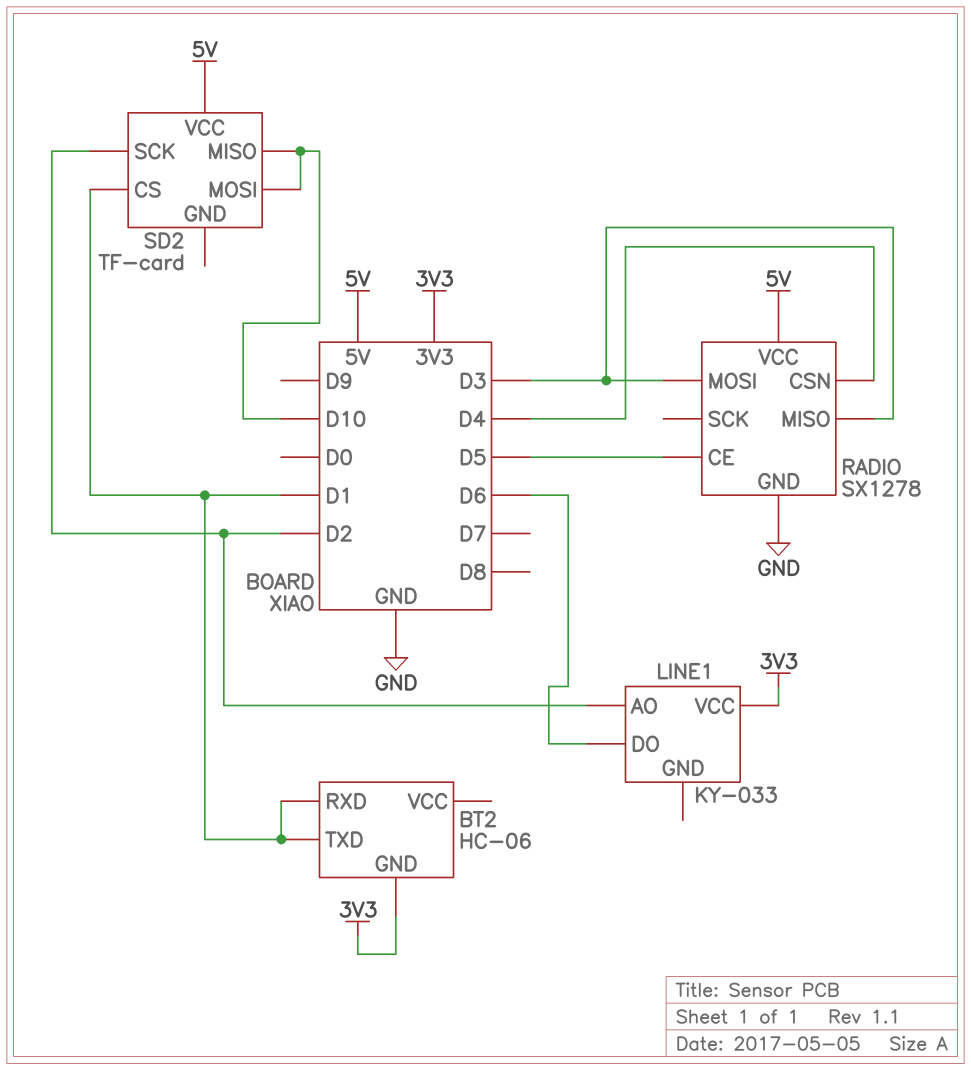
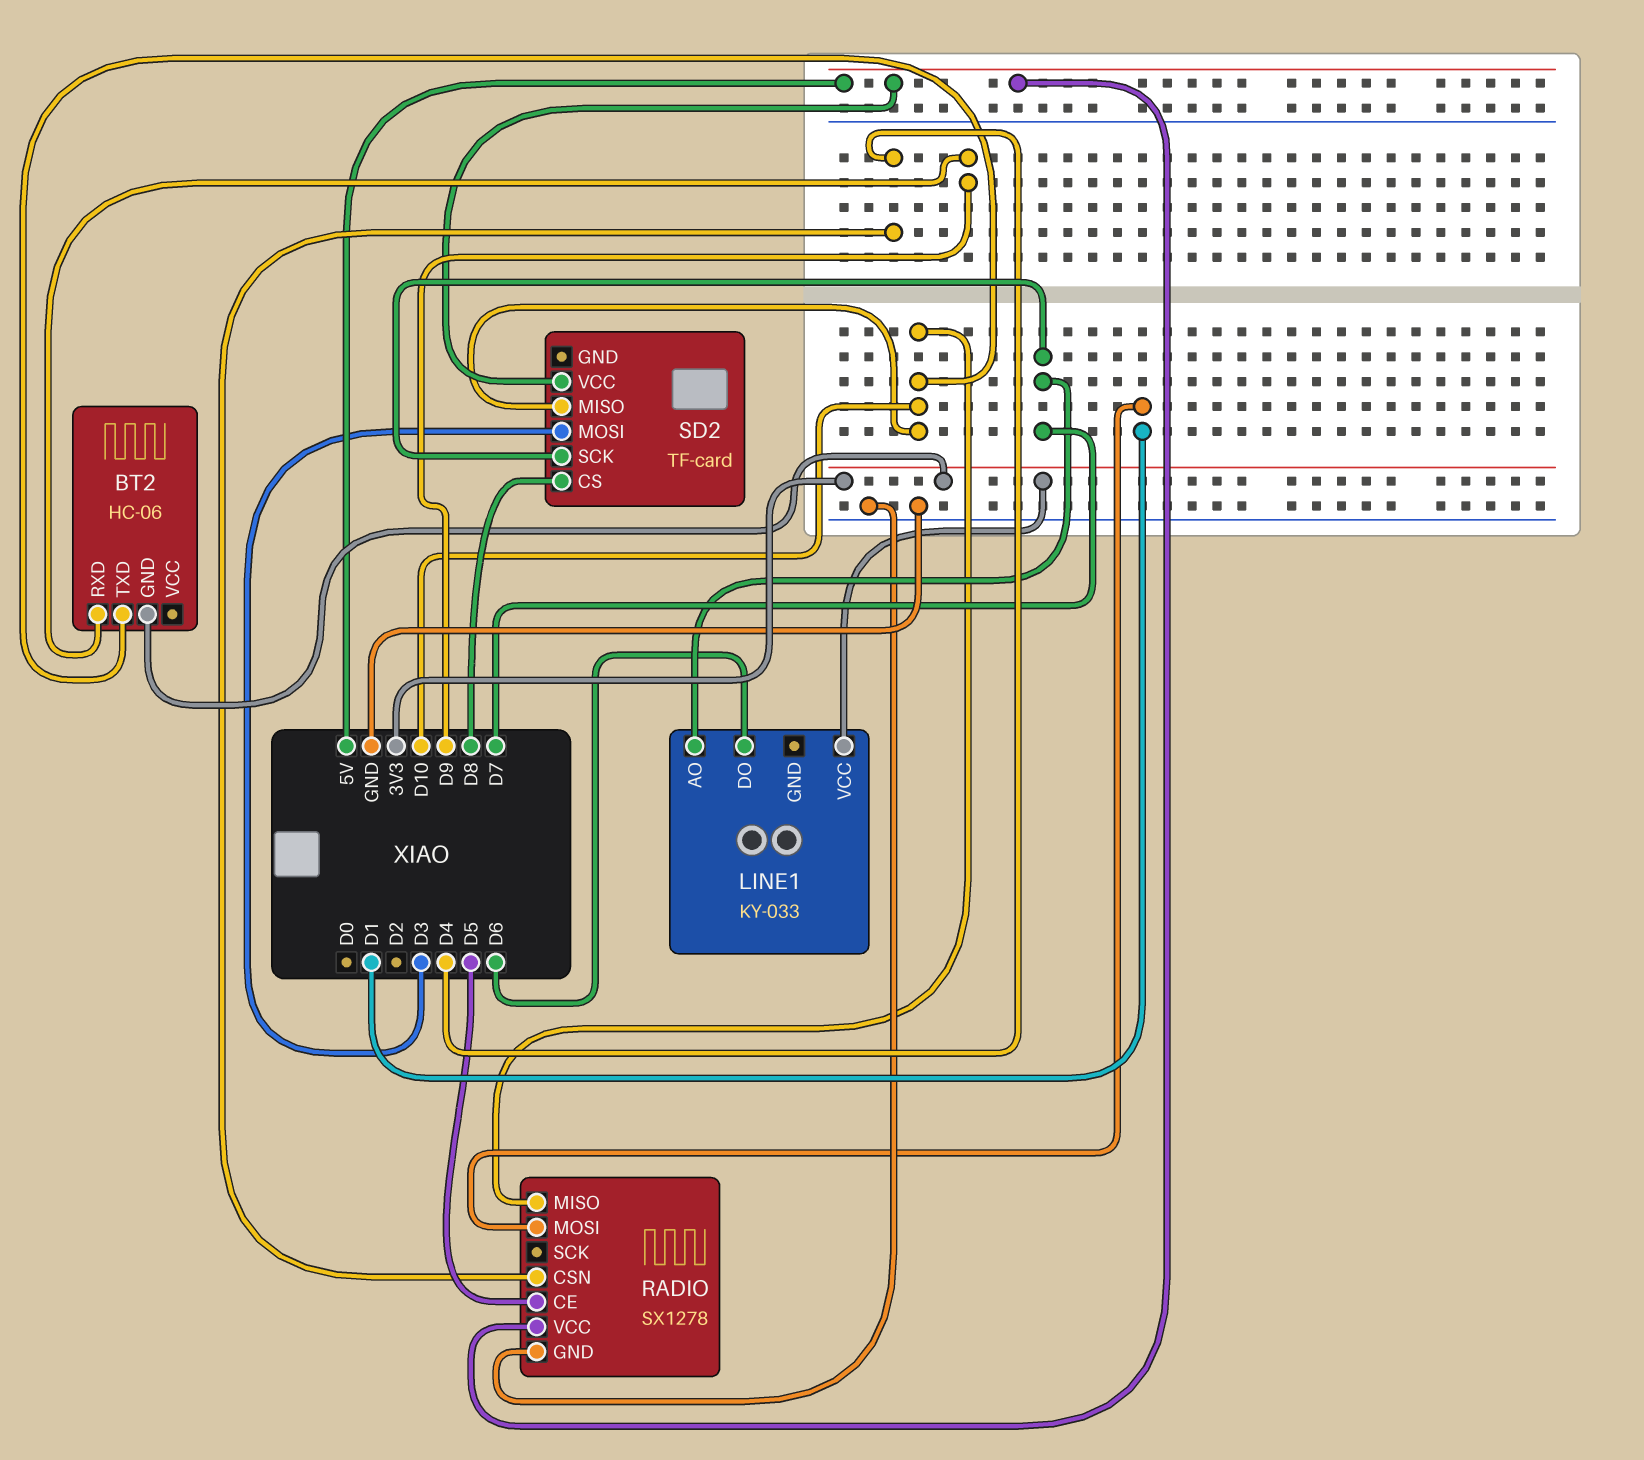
BT2 pin RXD: D1 -> D9
BT2 pin TXD: D1 -> D10
LINE1 pin AO: D2 -> D7
RADIO pin MISO: D3 -> D10
RADIO pin MOSI: D3 -> D1
SD2 pin CS: D1 -> D8
SD2 pin MOSI: D10 -> D3
SD2 pin SCK: D2 -> D7

